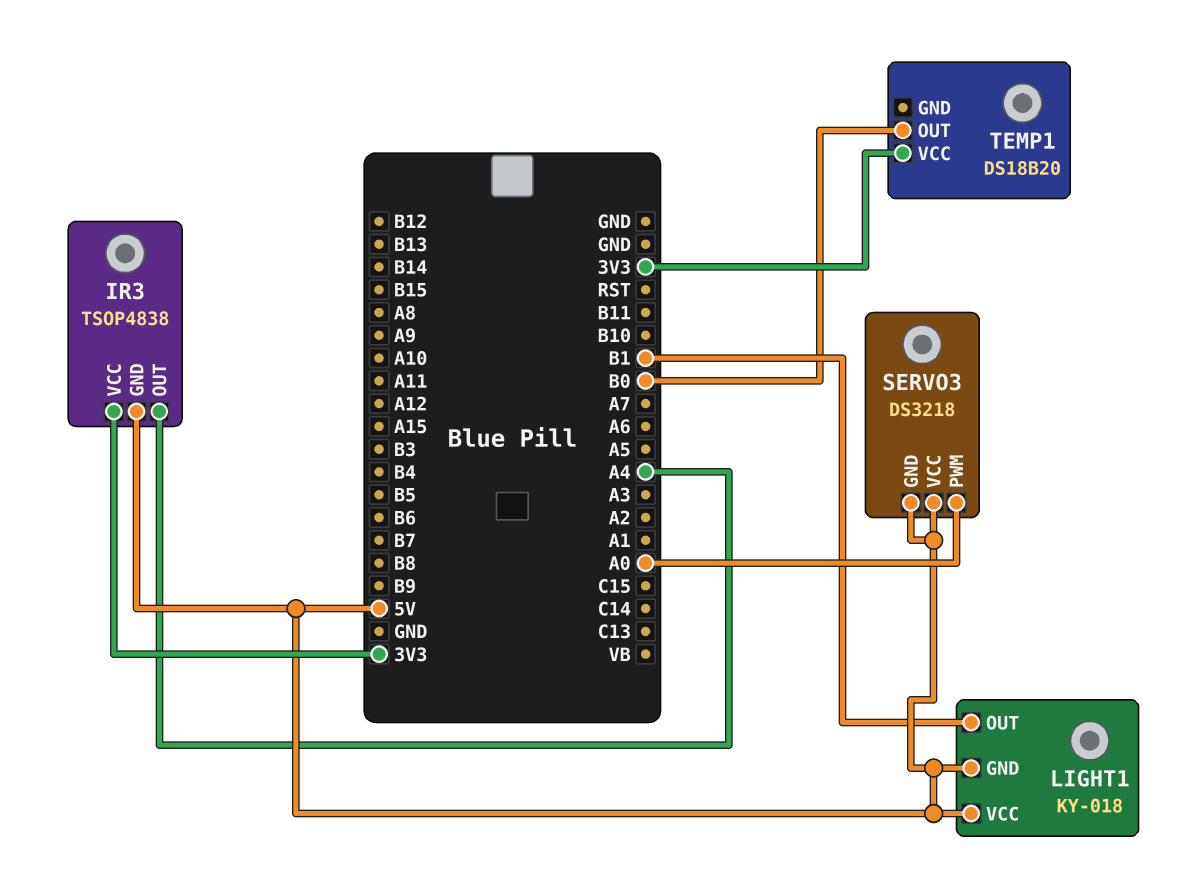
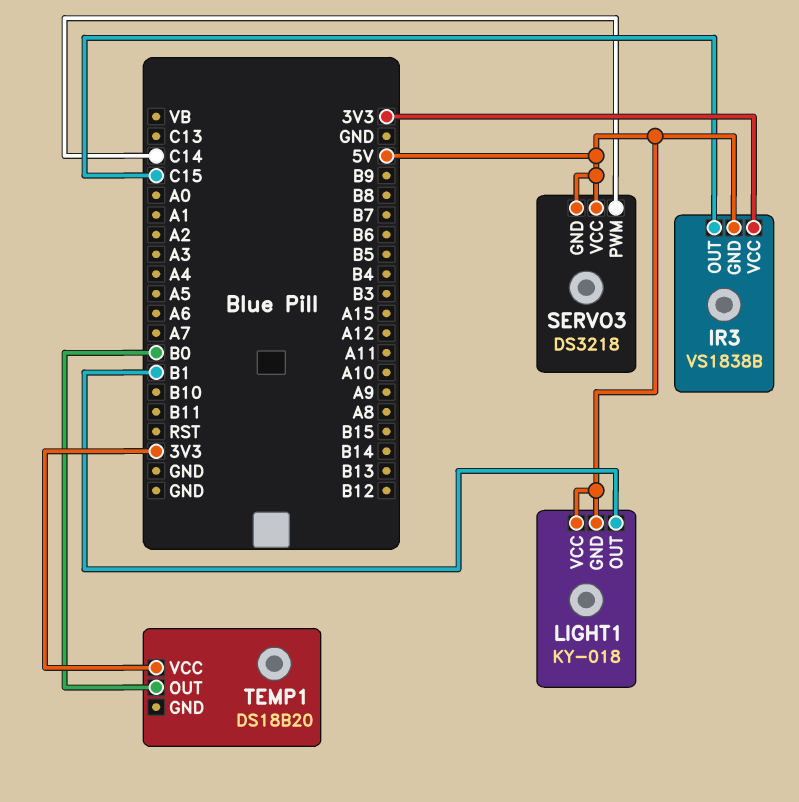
IR3: TSOP4838 -> VS1838B
IR3 pin OUT: A4 -> C15
SERVO3 pin PWM: A0 -> C14

